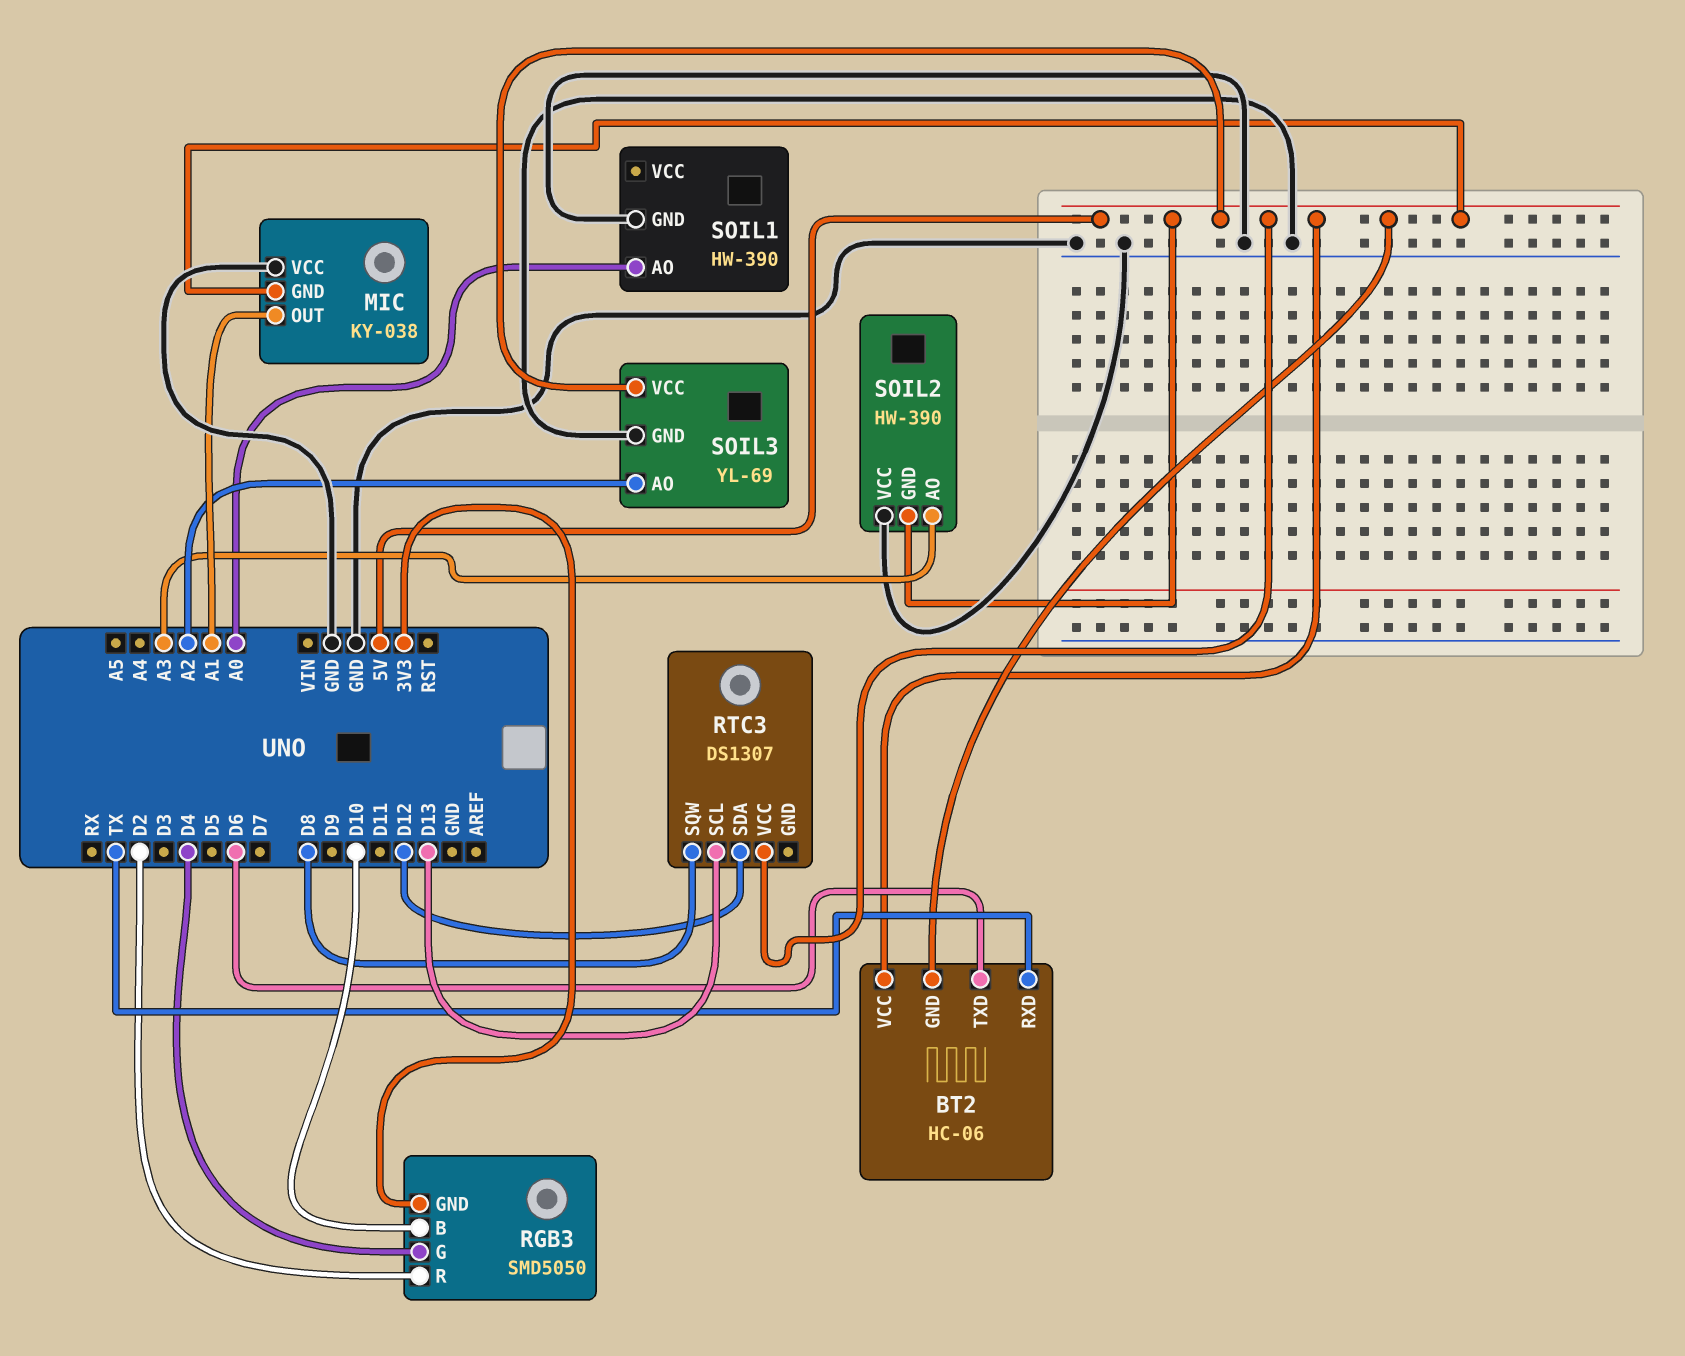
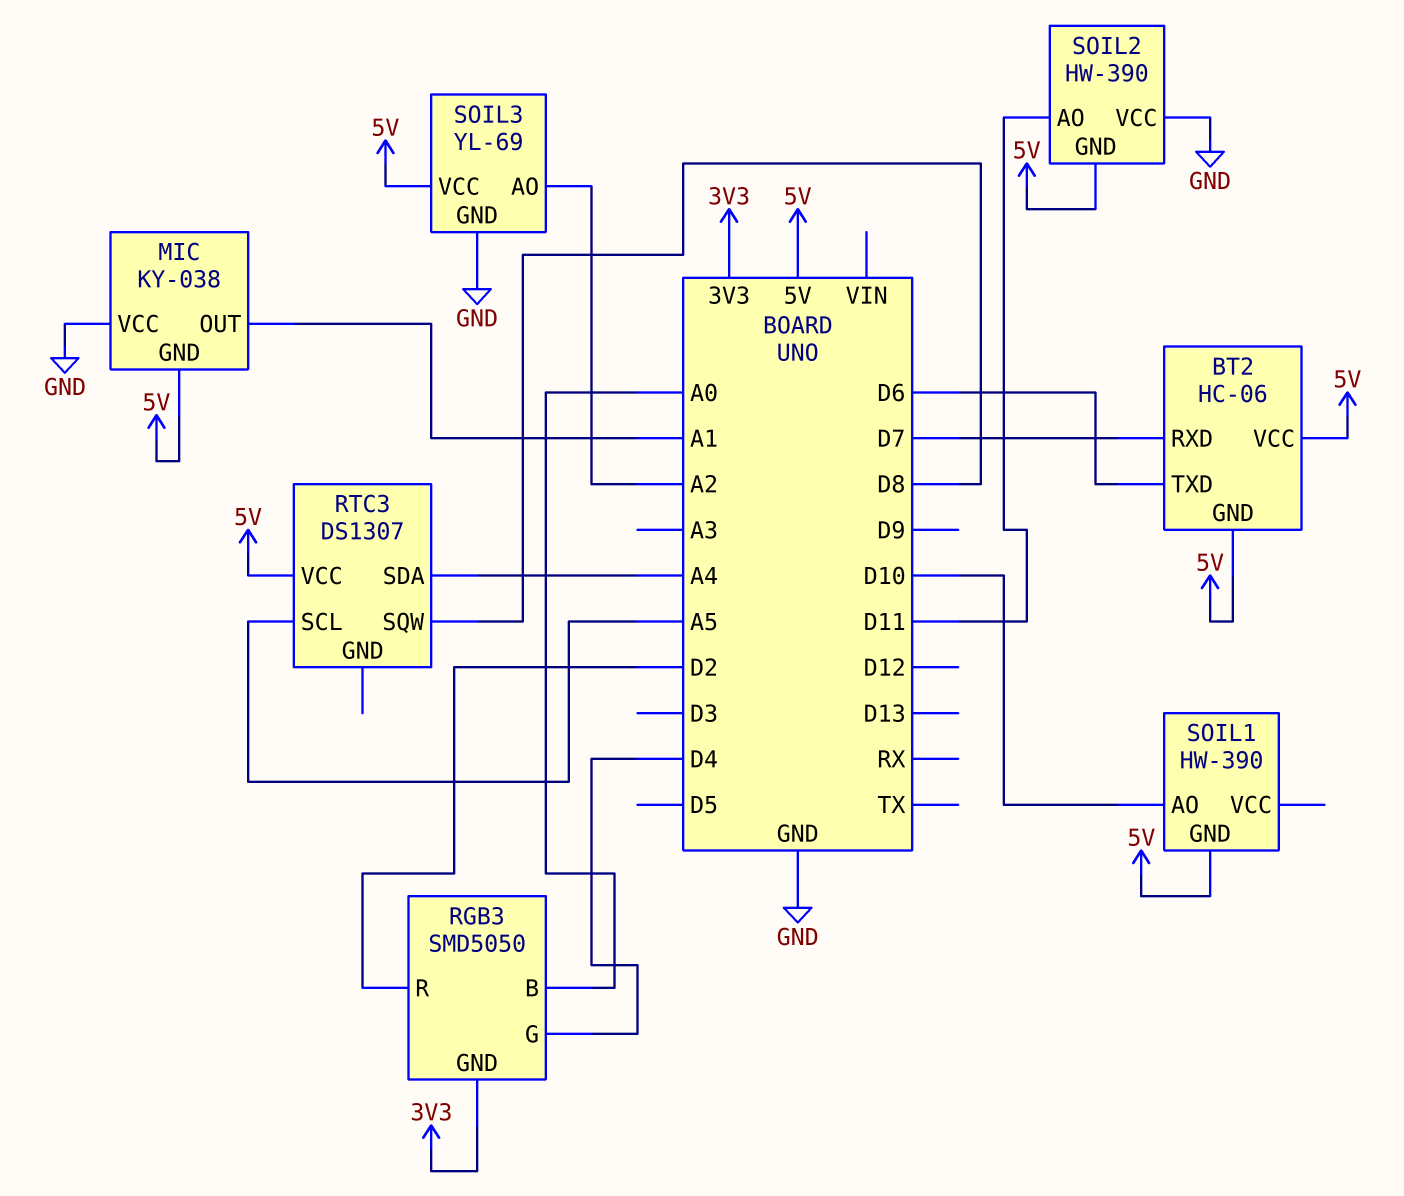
BT2 pin RXD: TX -> D7
RGB3 pin B: D10 -> A0
RTC3 pin SCL: D13 -> A5
RTC3 pin SDA: D12 -> A4
SOIL1 pin AO: A0 -> D10
SOIL1 pin GND: GND -> 5V
SOIL2 pin AO: A3 -> D11

